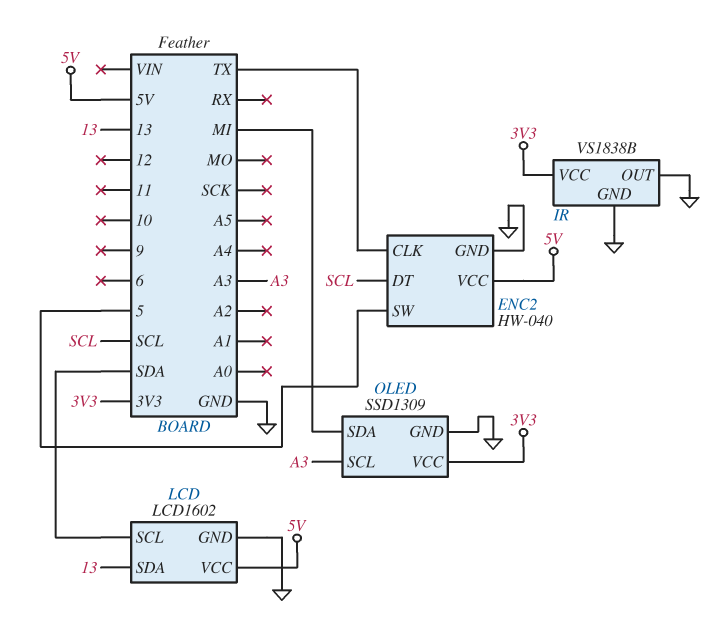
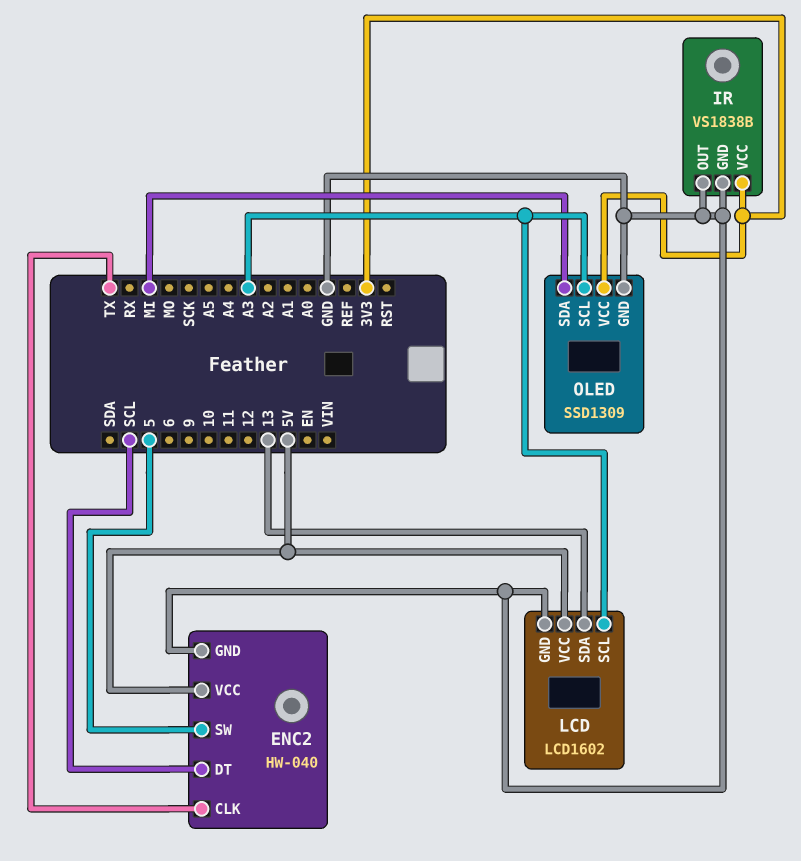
LCD pin SCL: SDA -> A3

